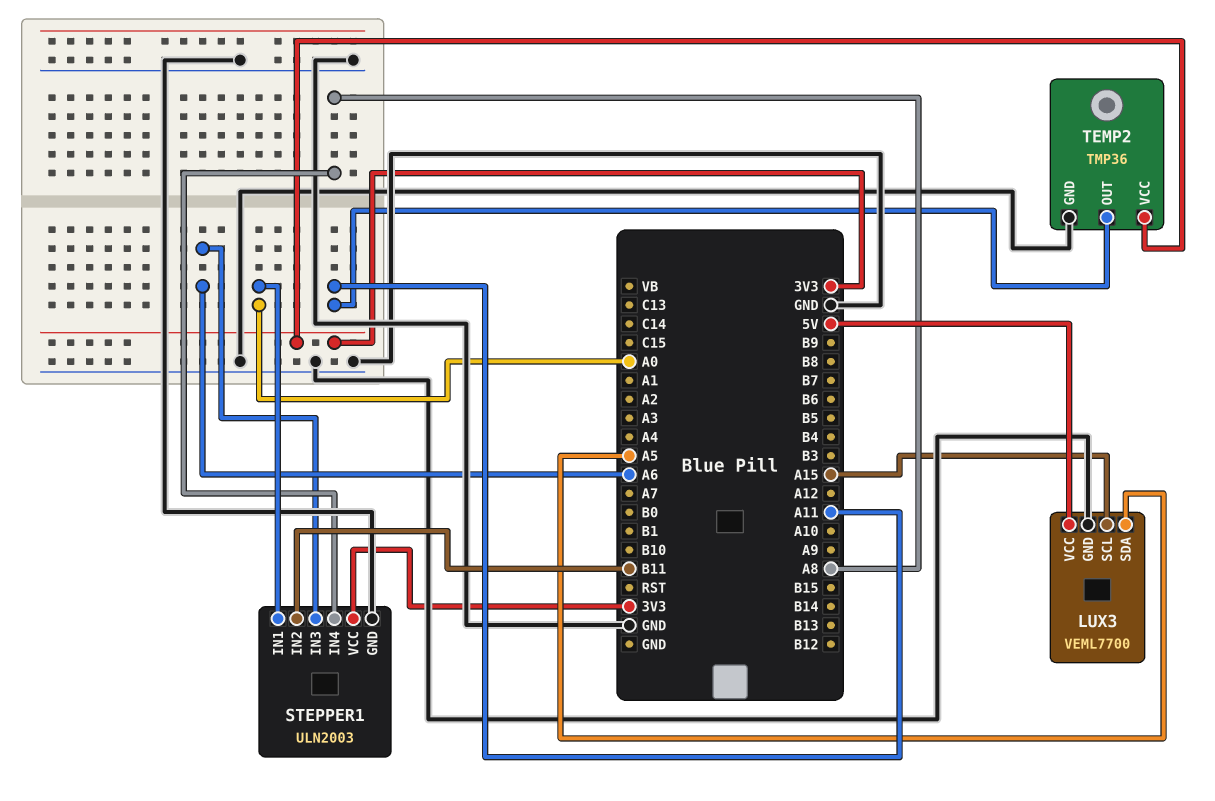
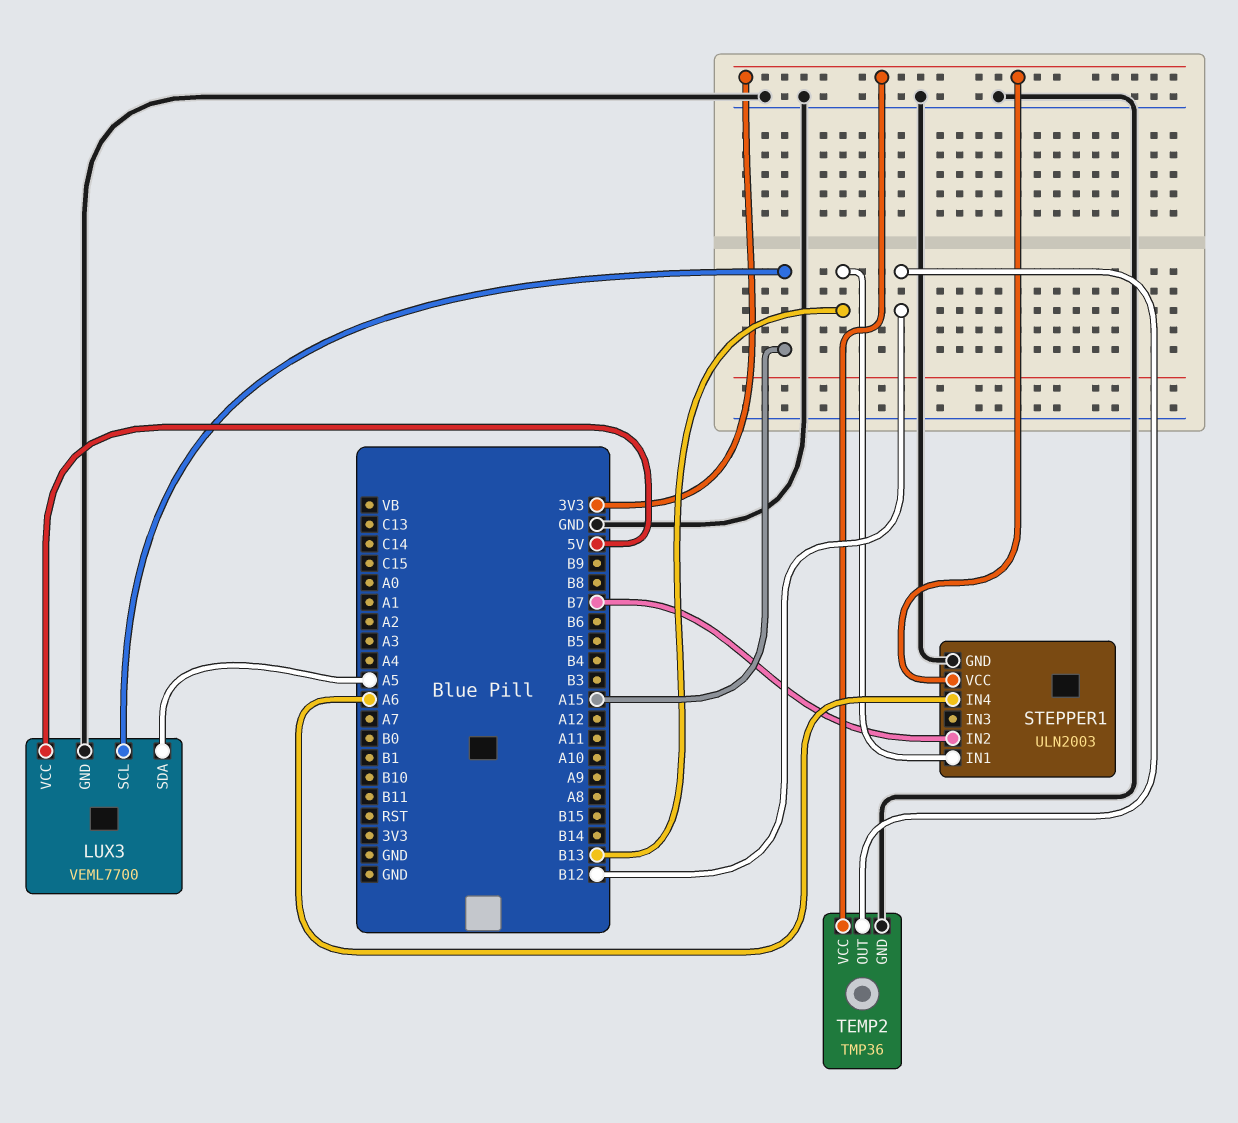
STEPPER1 pin IN1: A0 -> B13
STEPPER1 pin IN2: B11 -> B7
STEPPER1 pin IN3: A6 -> none
STEPPER1 pin IN4: A8 -> A6
TEMP2 pin OUT: A11 -> B12

